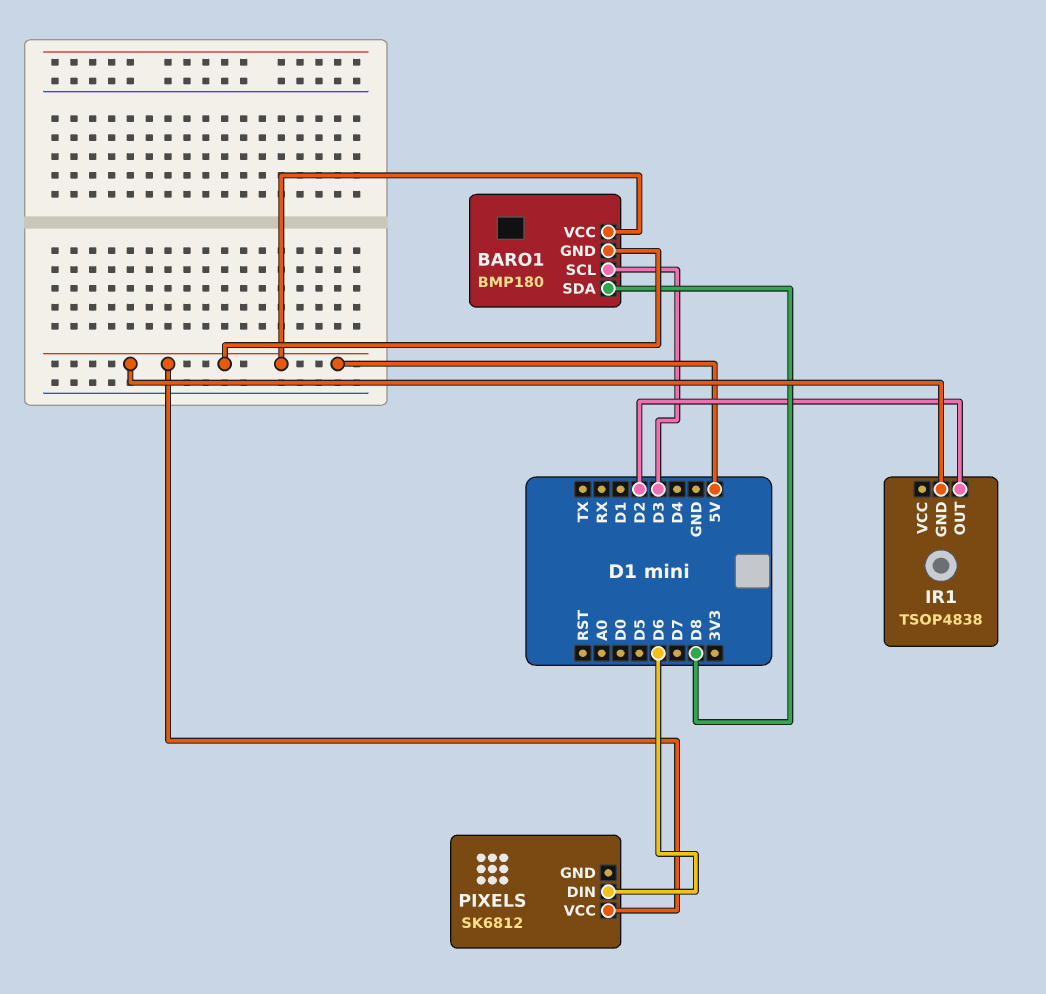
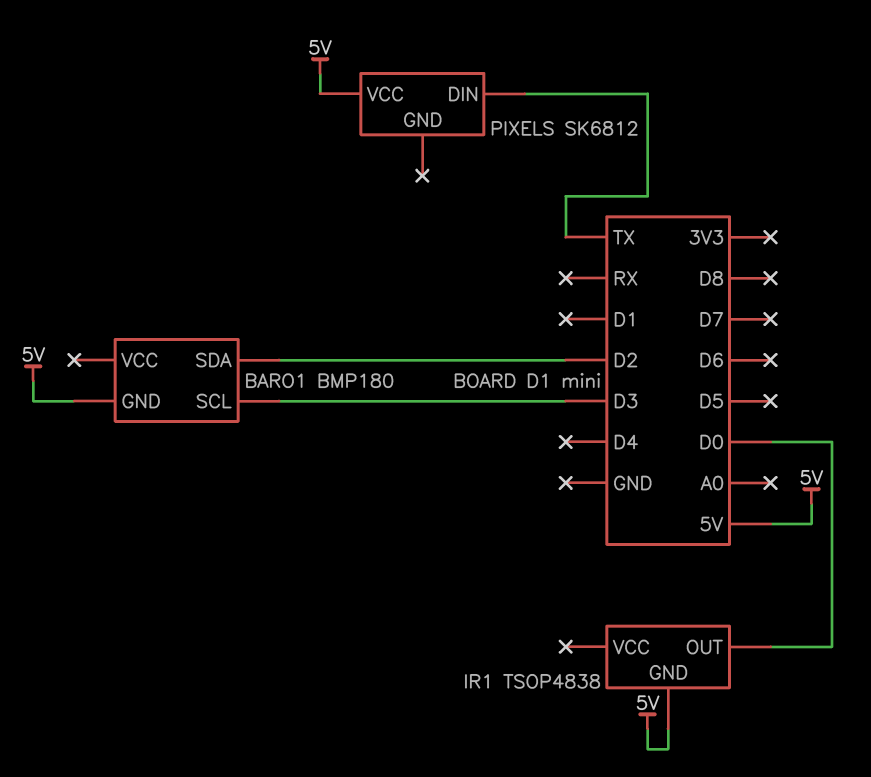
BARO1 pin SDA: D8 -> D2
BARO1 pin VCC: 5V -> none
IR1 pin OUT: D2 -> D0
PIXELS pin DIN: D6 -> TX

